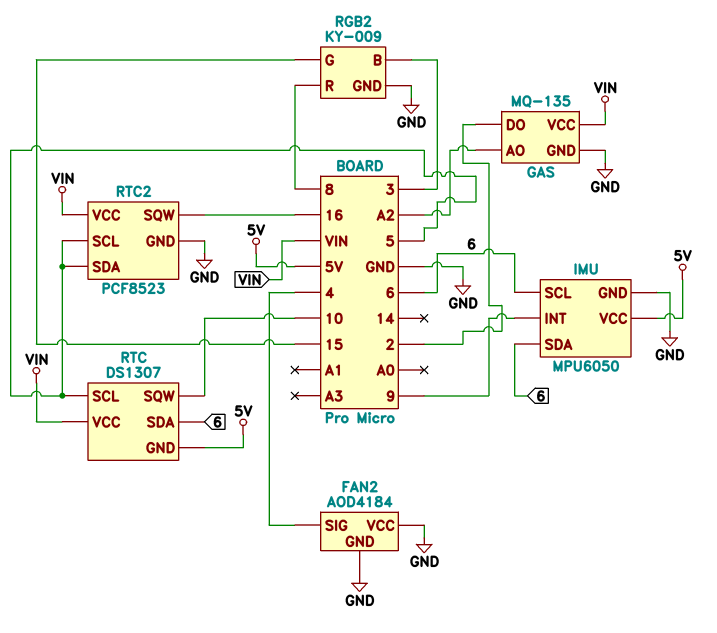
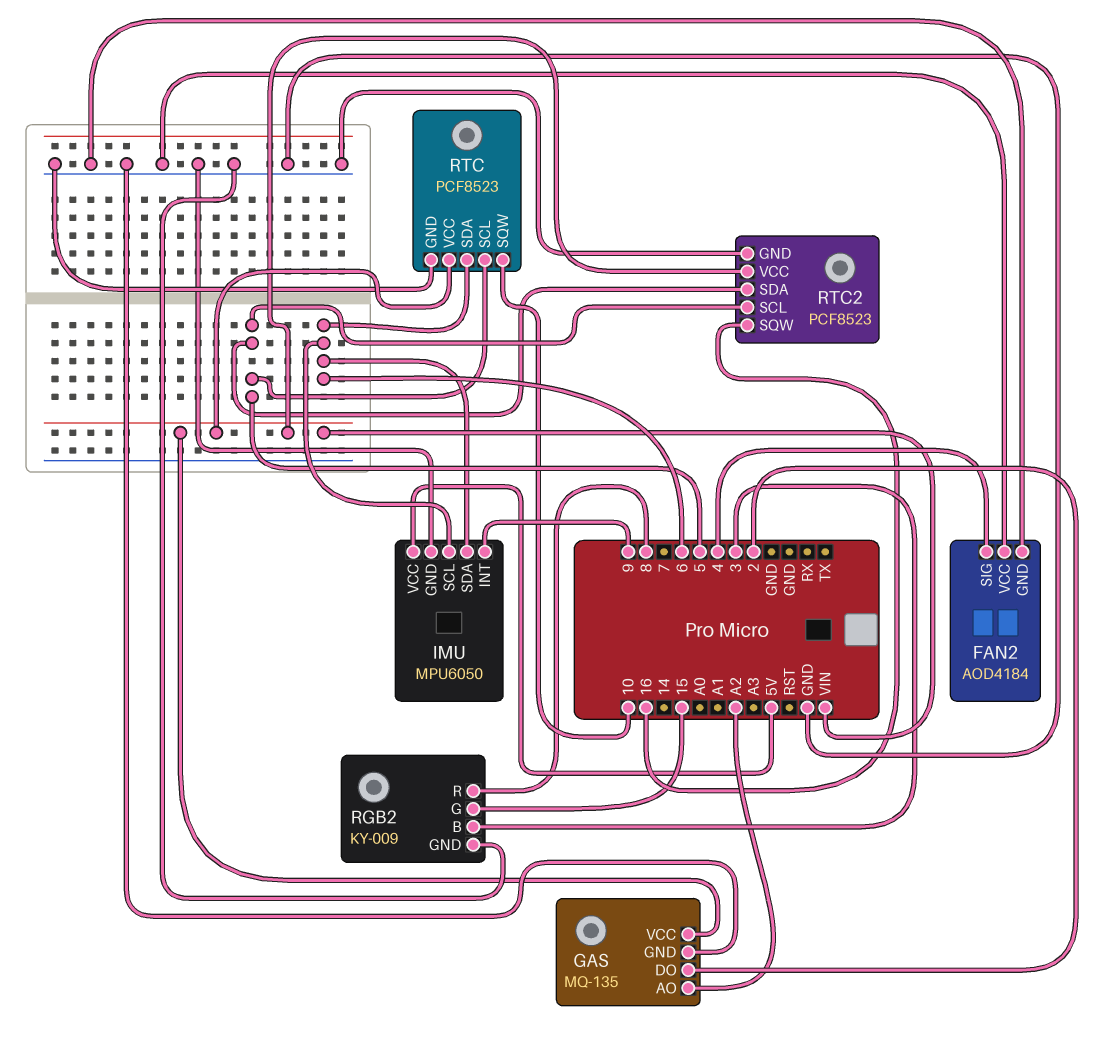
RTC: DS1307 -> PCF8523
RTC pin GND: 5V -> GND

